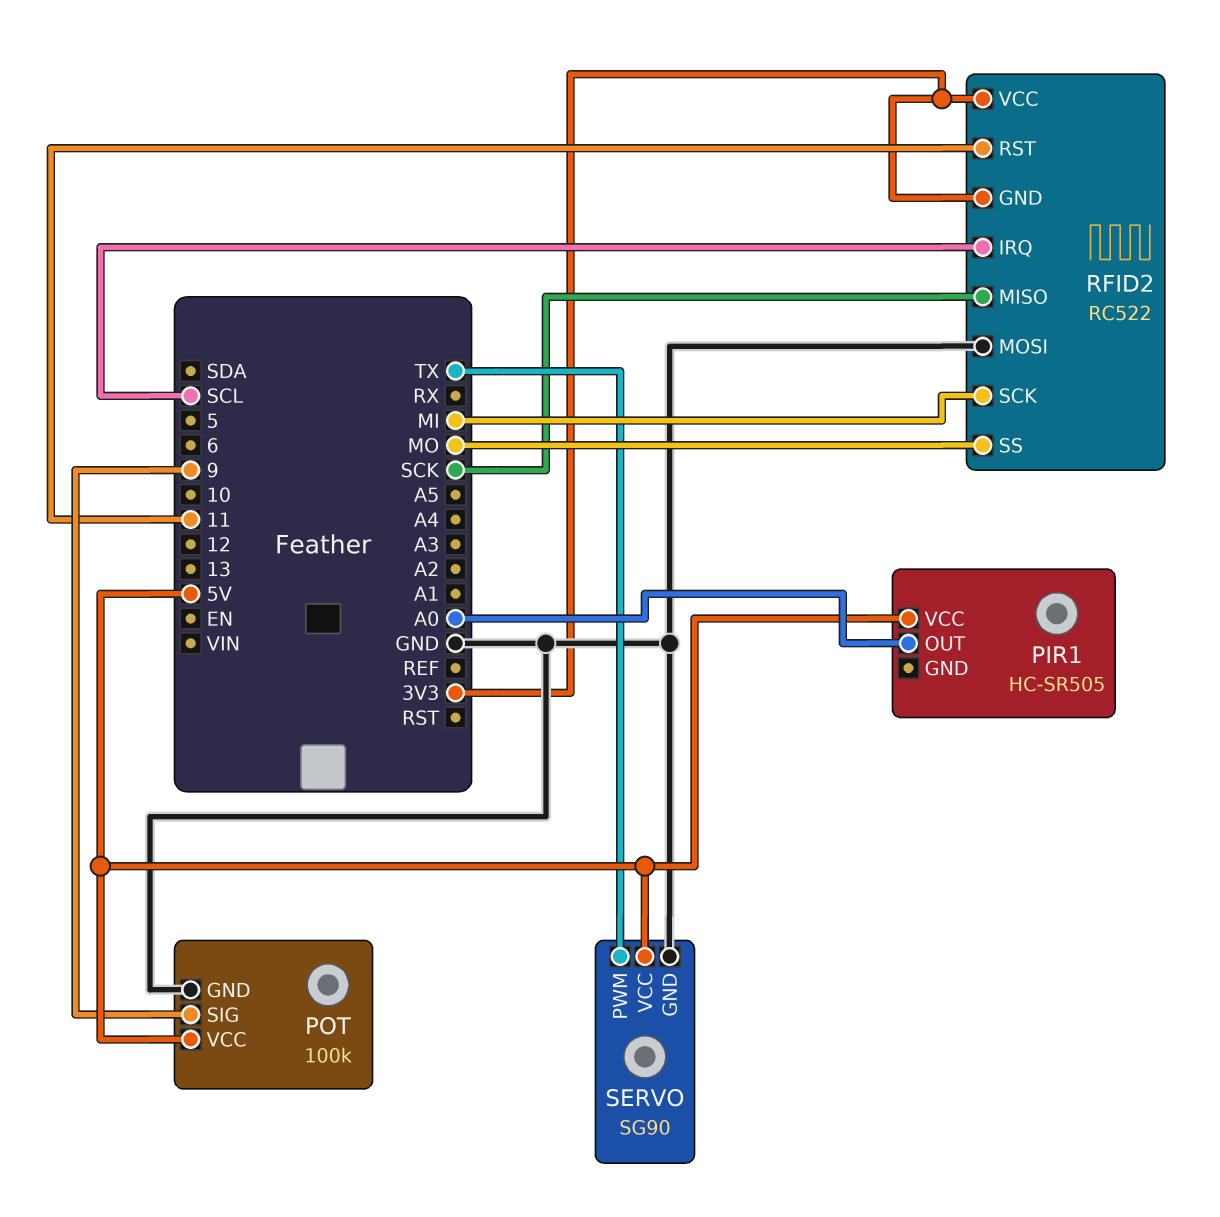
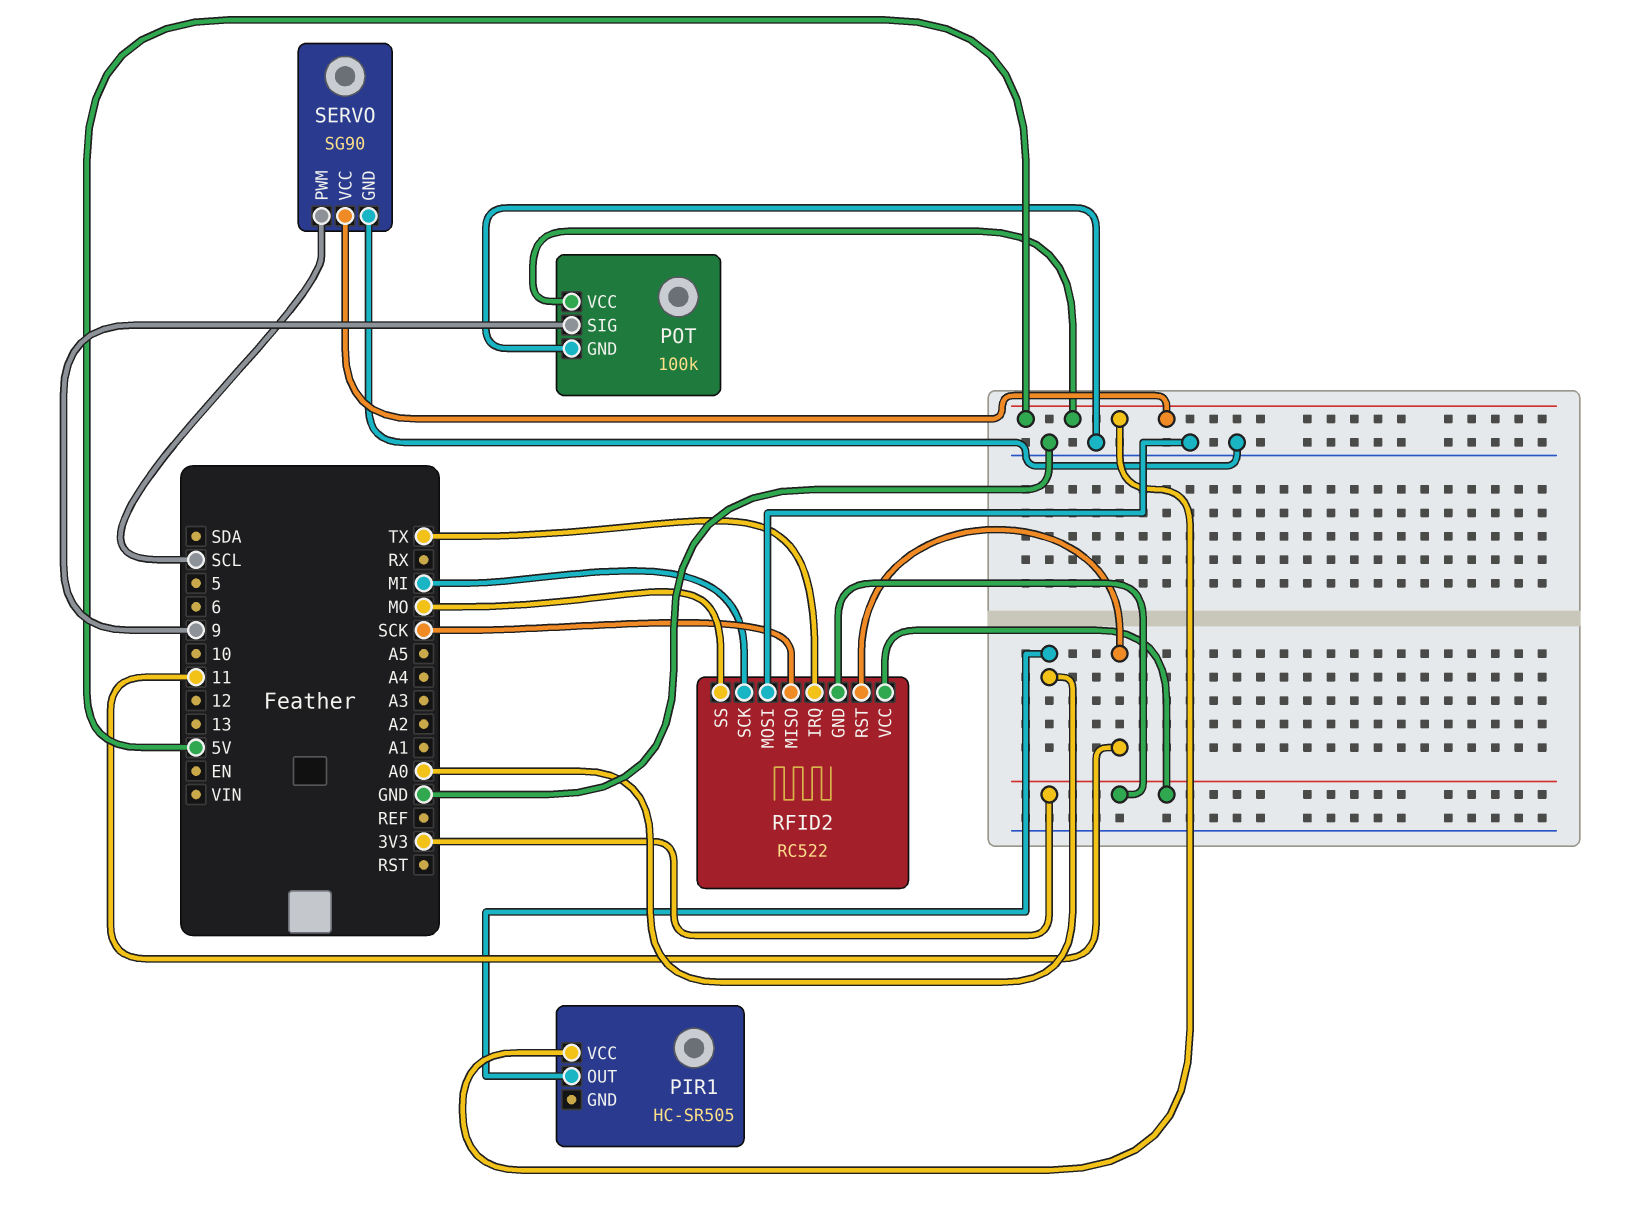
RFID2 pin IRQ: SCL -> TX
SERVO pin PWM: TX -> SCL

